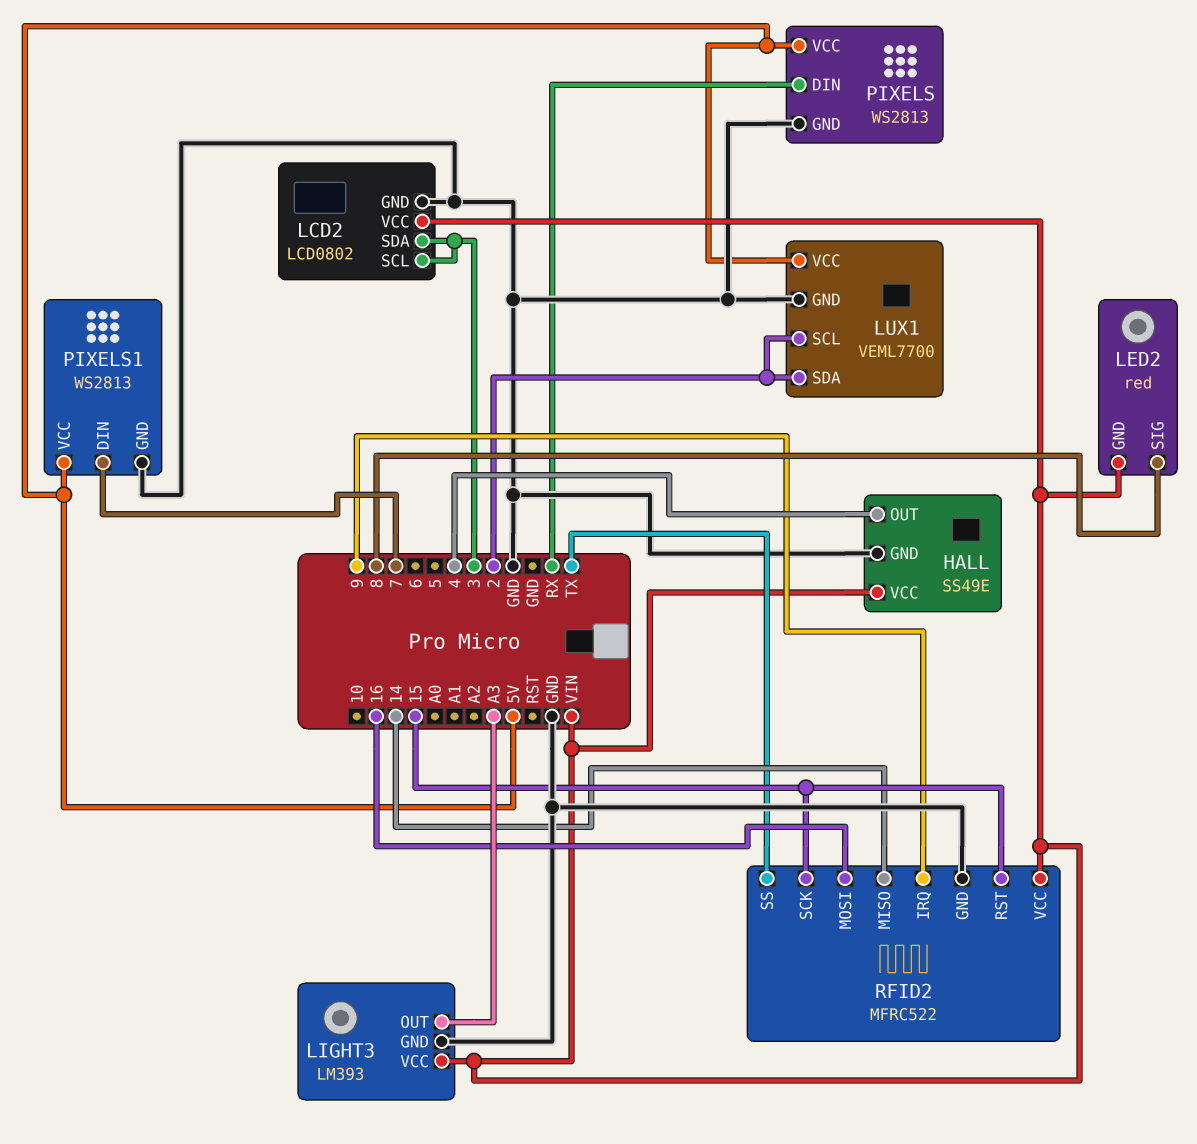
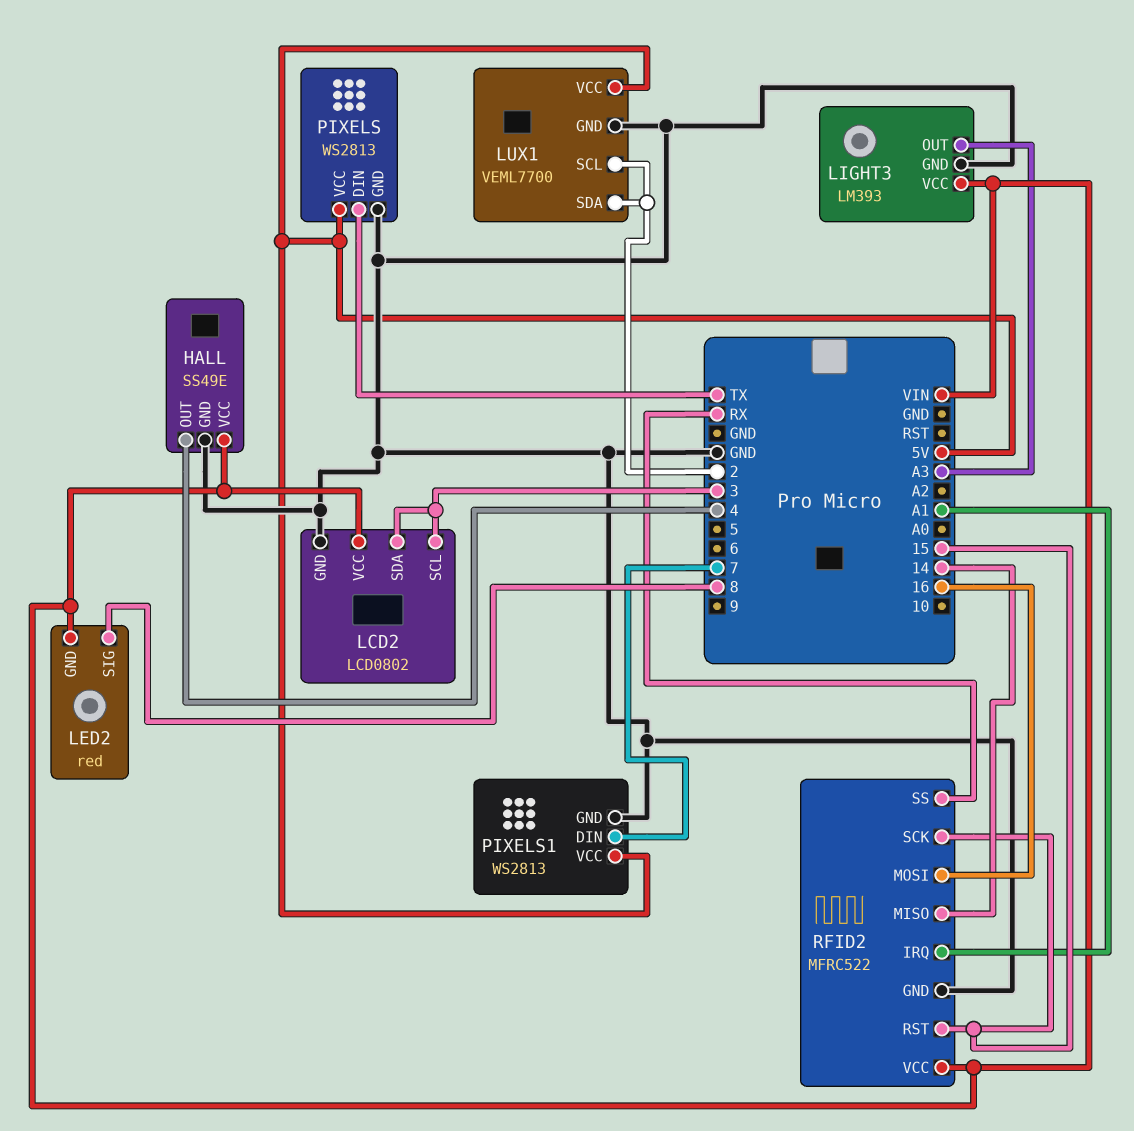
PIXELS pin DIN: RX -> TX
RFID2 pin IRQ: 9 -> A1
RFID2 pin SS: TX -> RX

